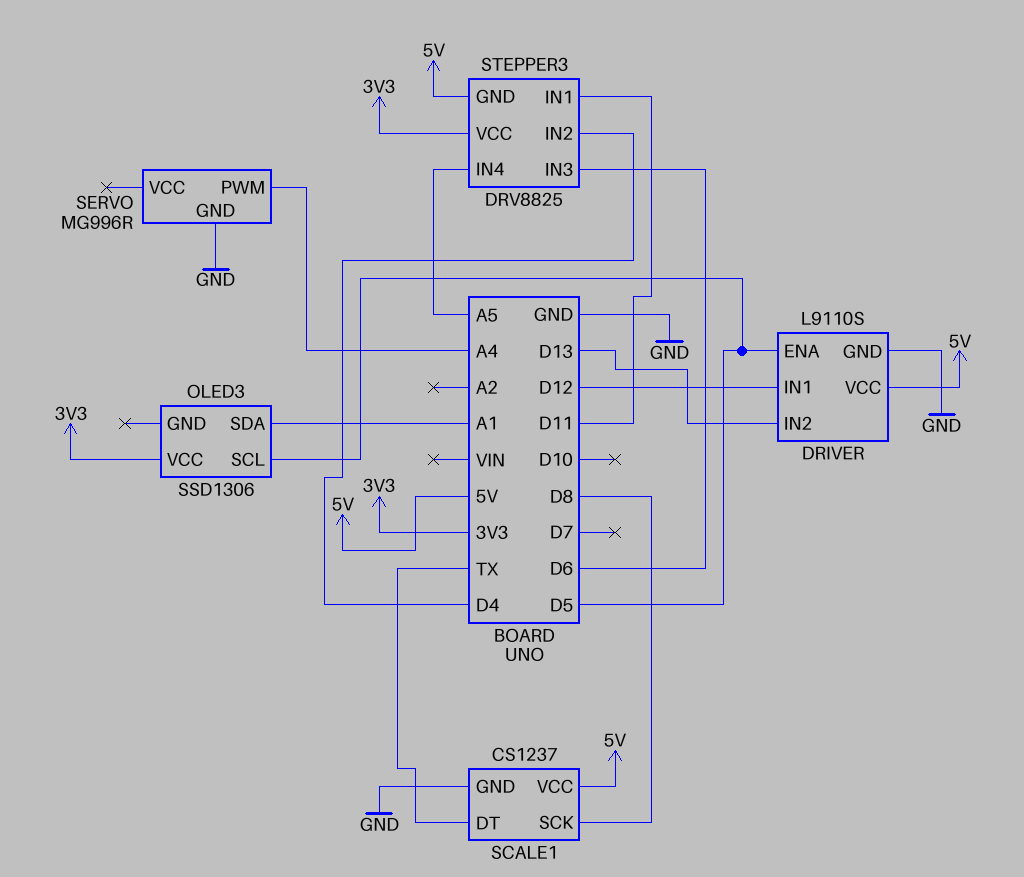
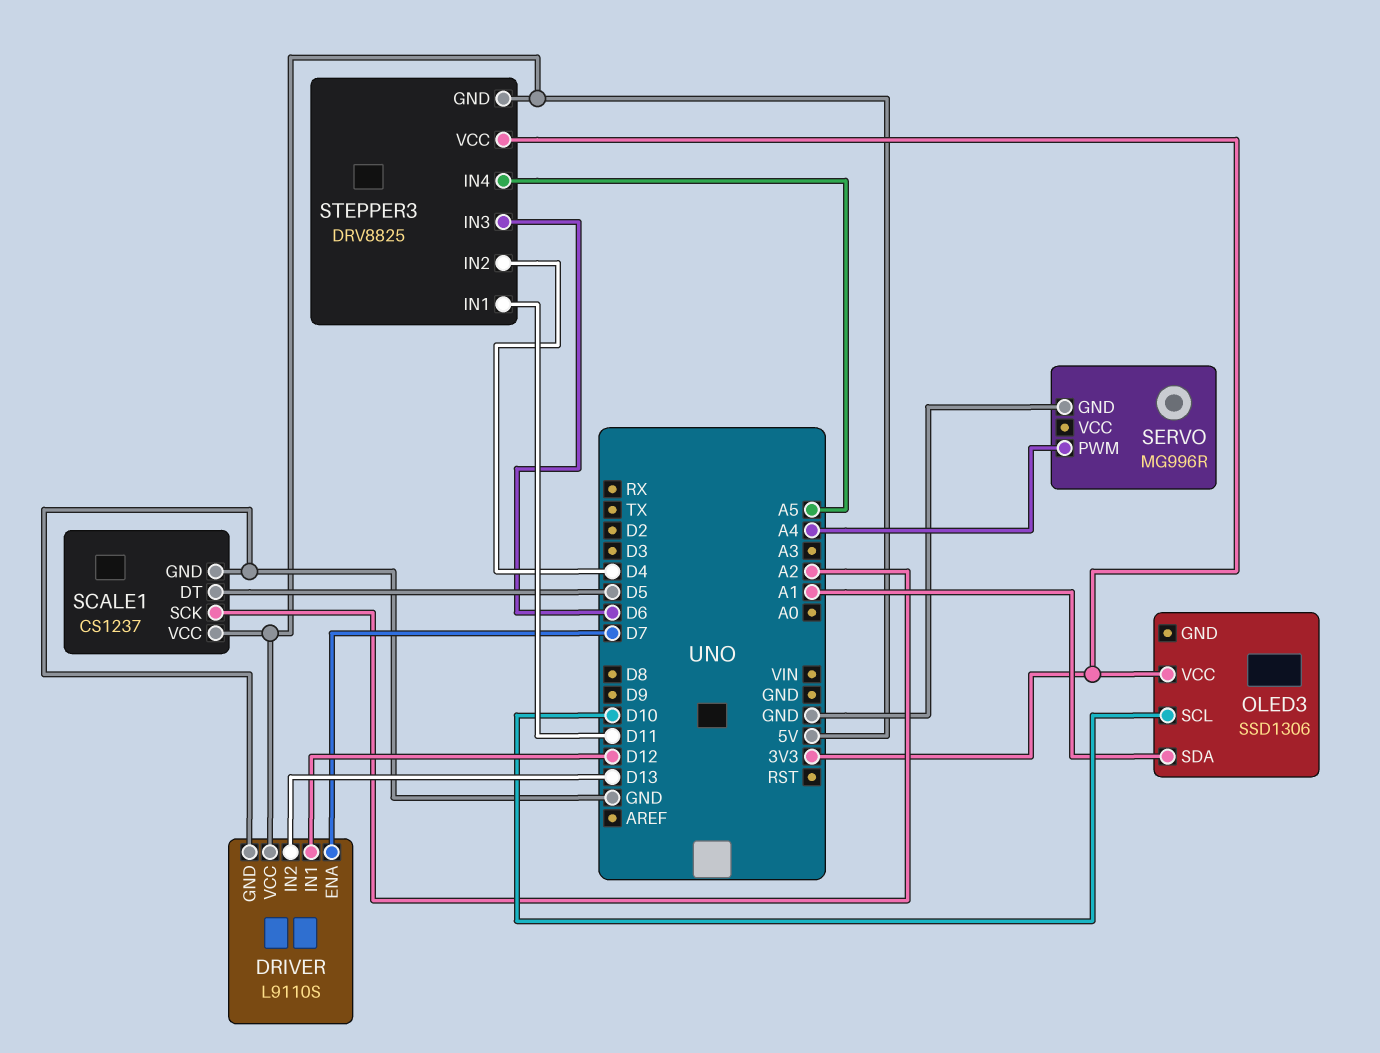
DRIVER pin ENA: D5 -> D7
OLED3 pin SCL: D5 -> D10
SCALE1 pin DT: TX -> D5
SCALE1 pin SCK: D8 -> A2

